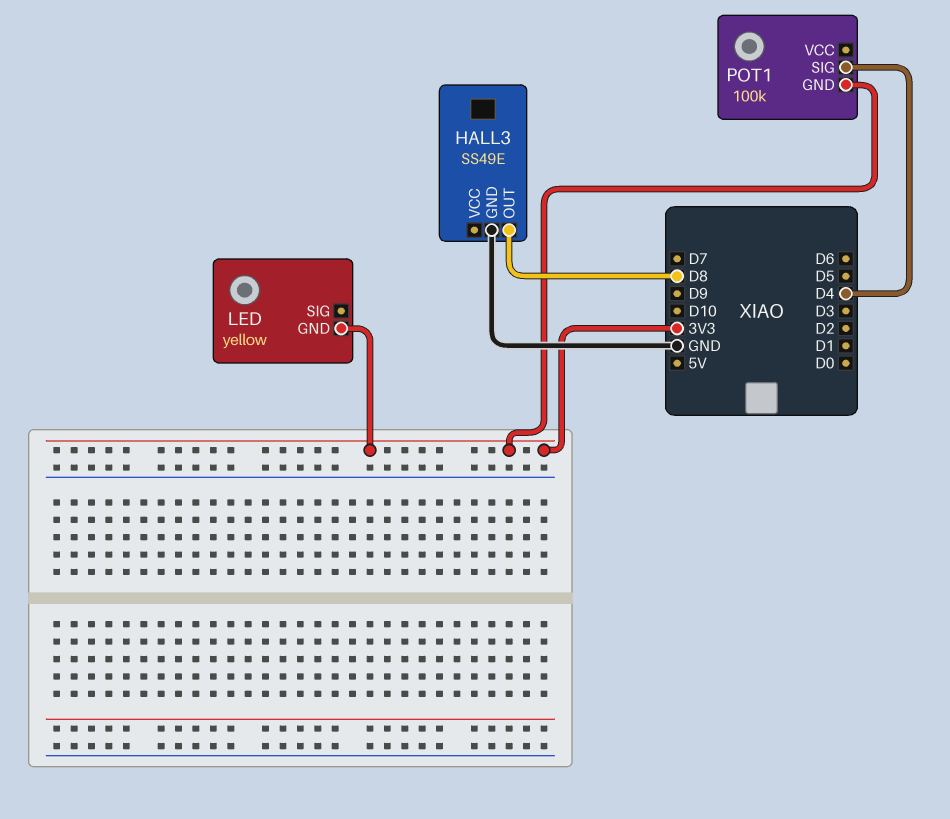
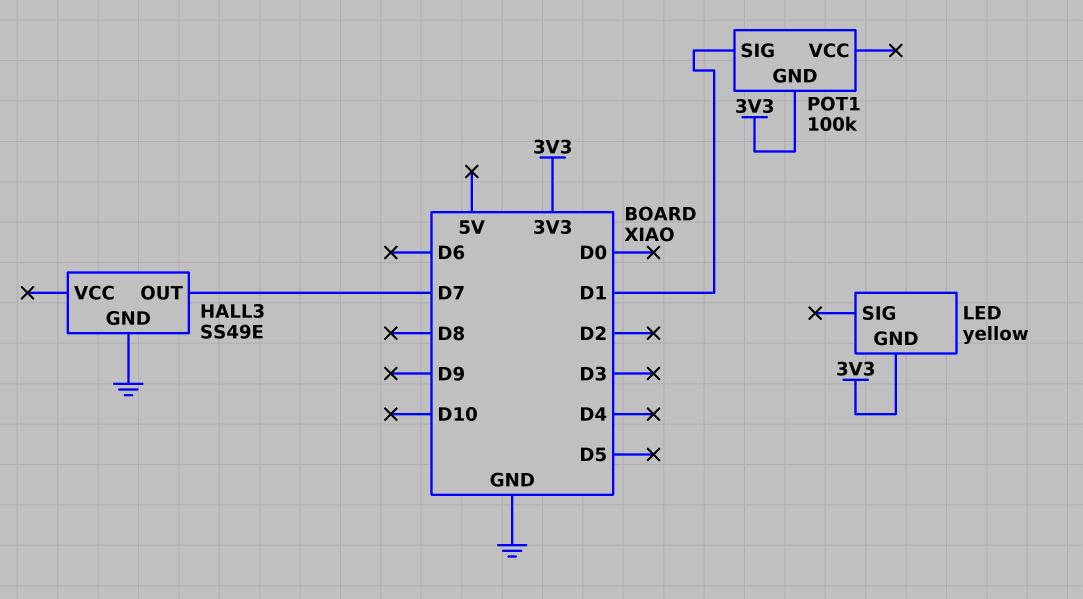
HALL3 pin OUT: D8 -> D7
POT1 pin SIG: D4 -> D1

